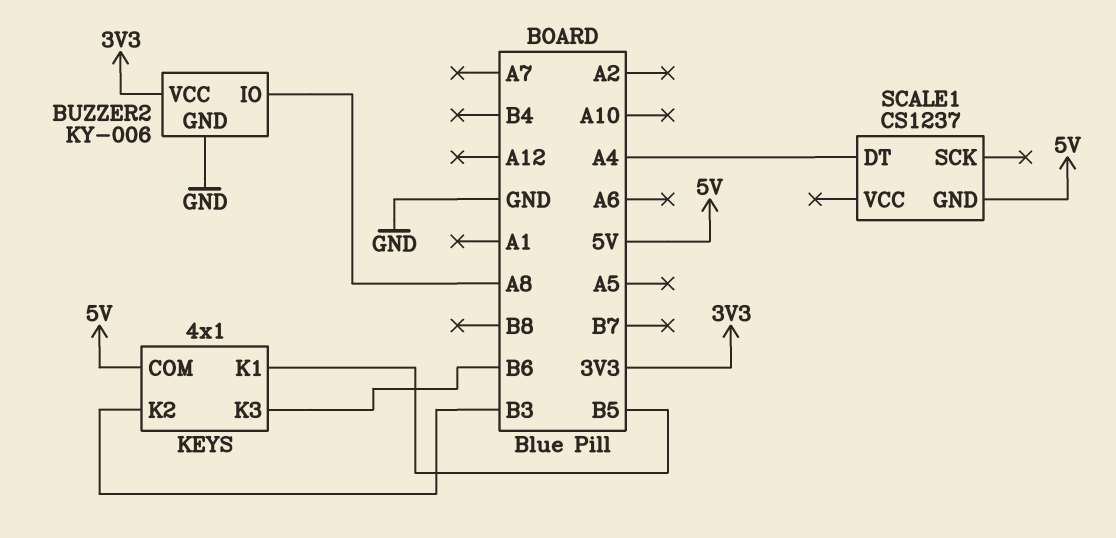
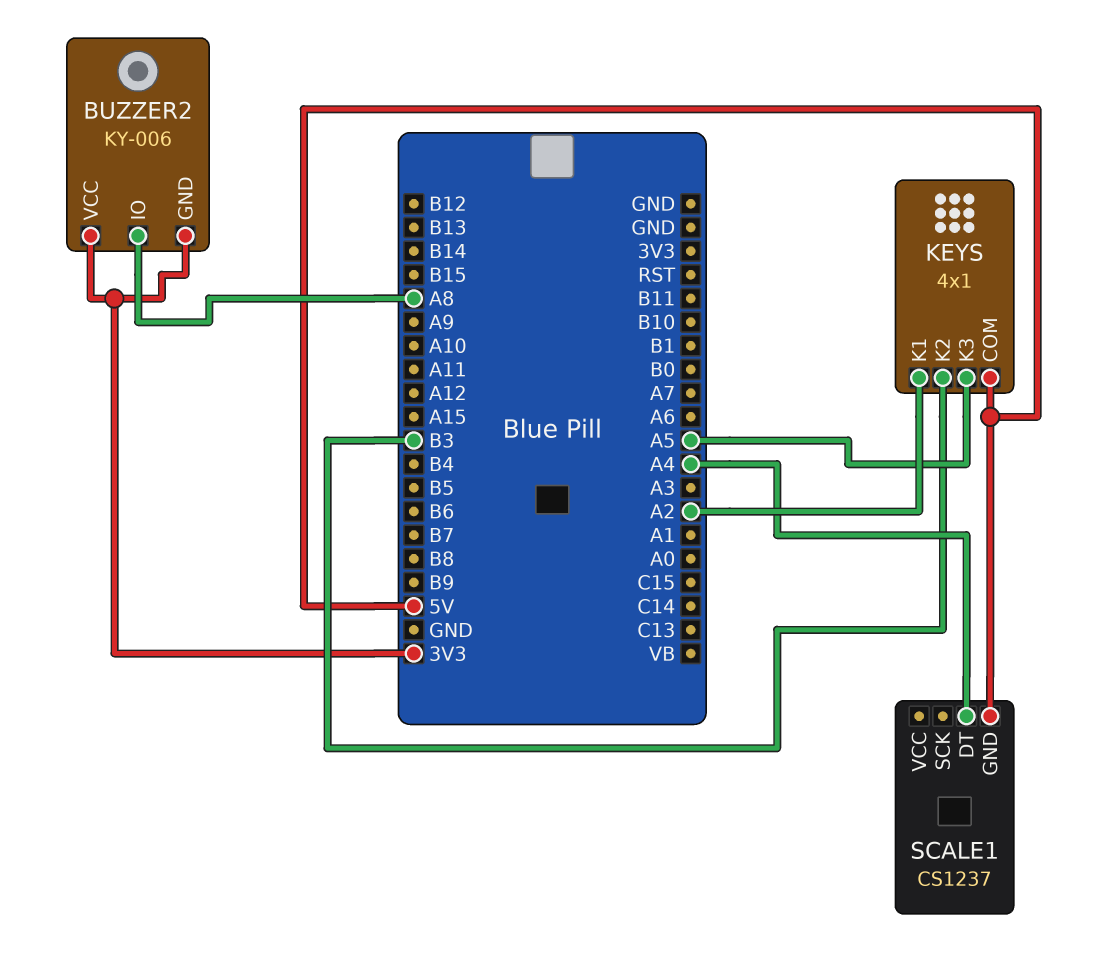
BUZZER2 pin GND: GND -> 3V3
KEYS pin K1: B5 -> A2
KEYS pin K3: B6 -> A5

